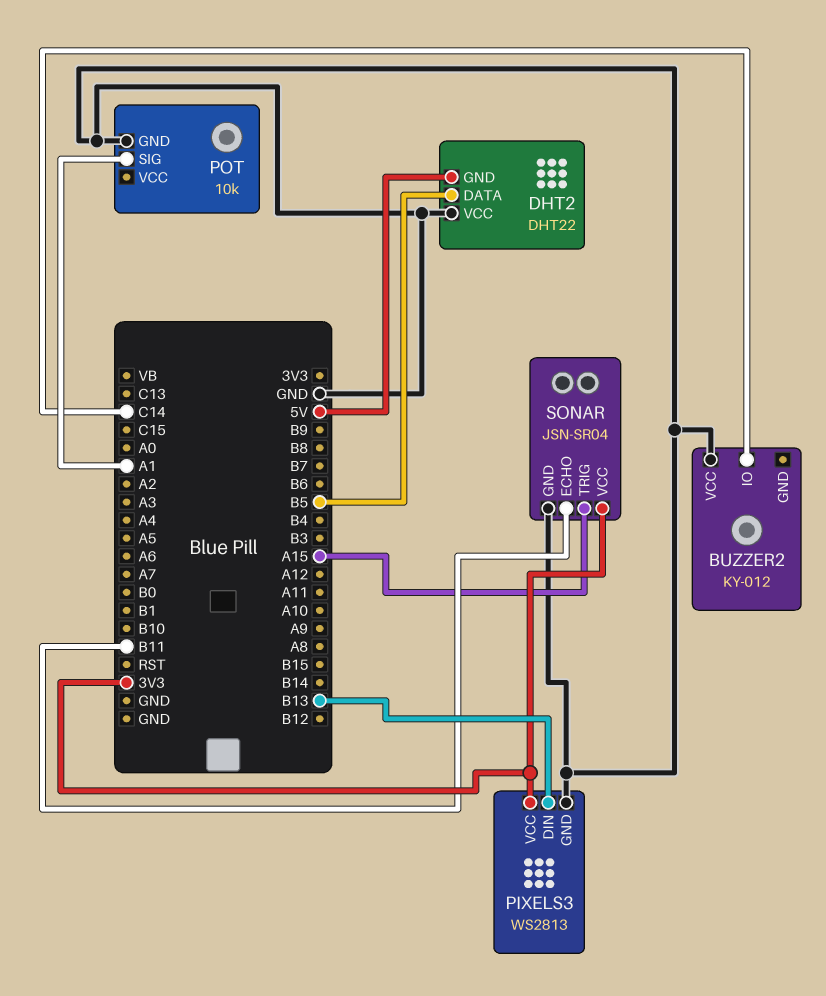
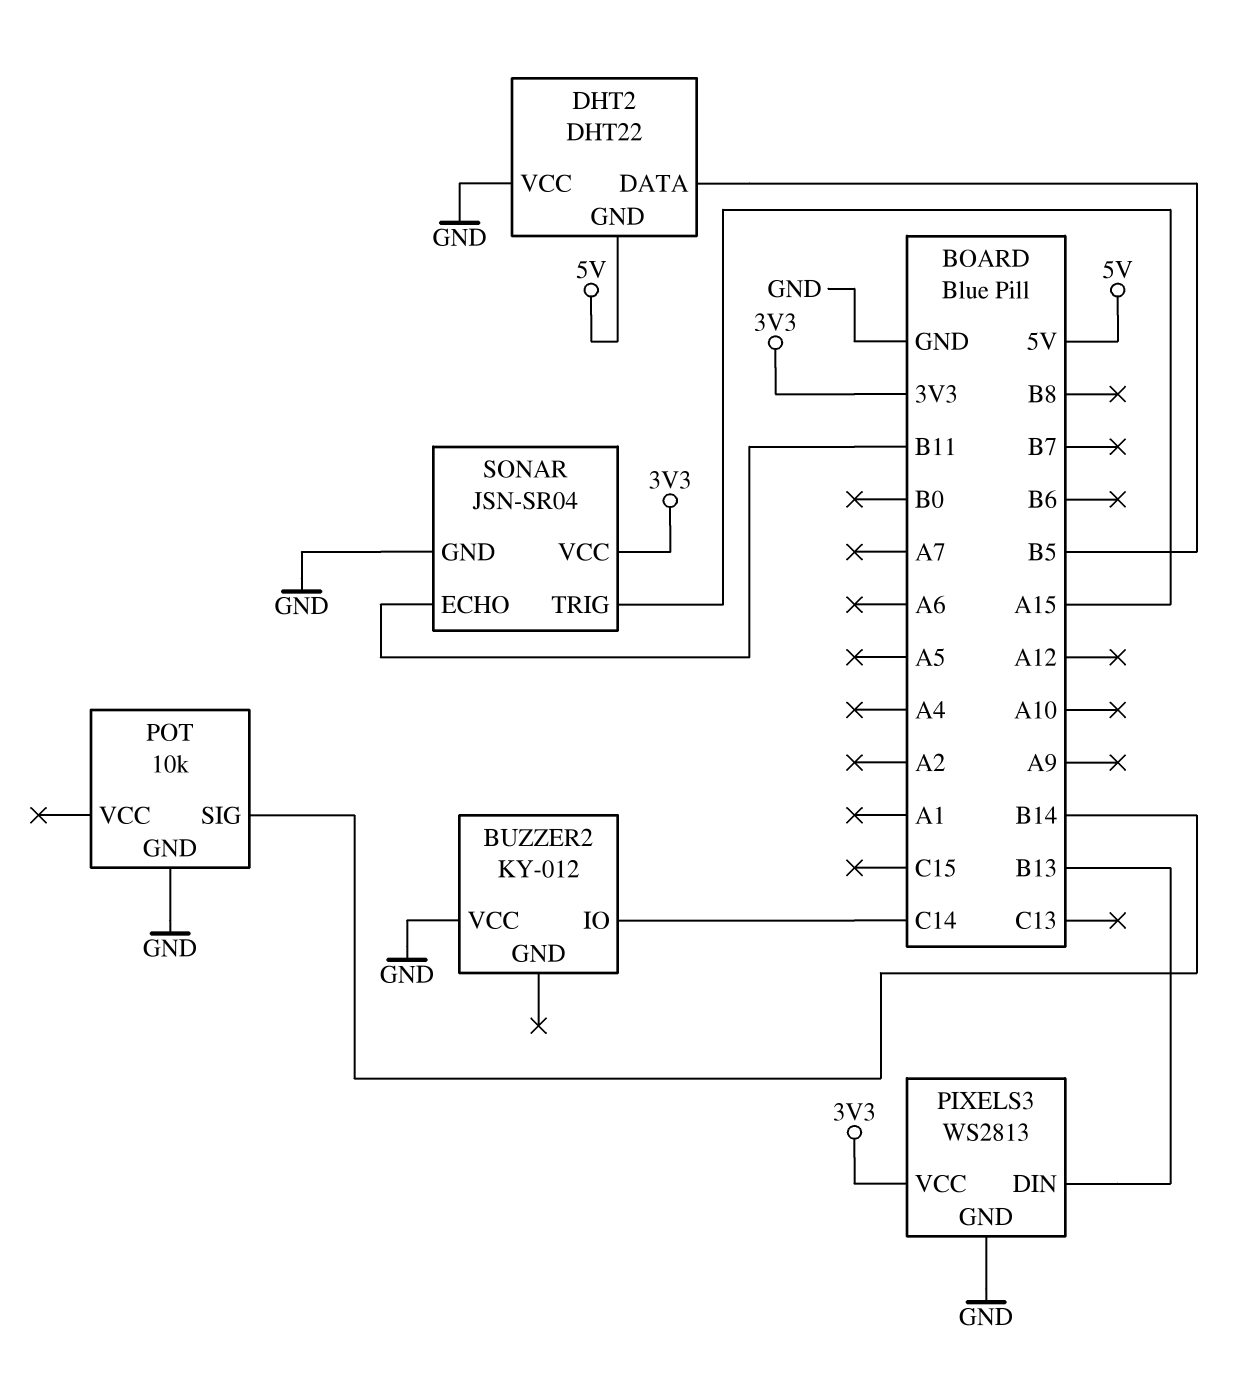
POT pin SIG: A1 -> B14

